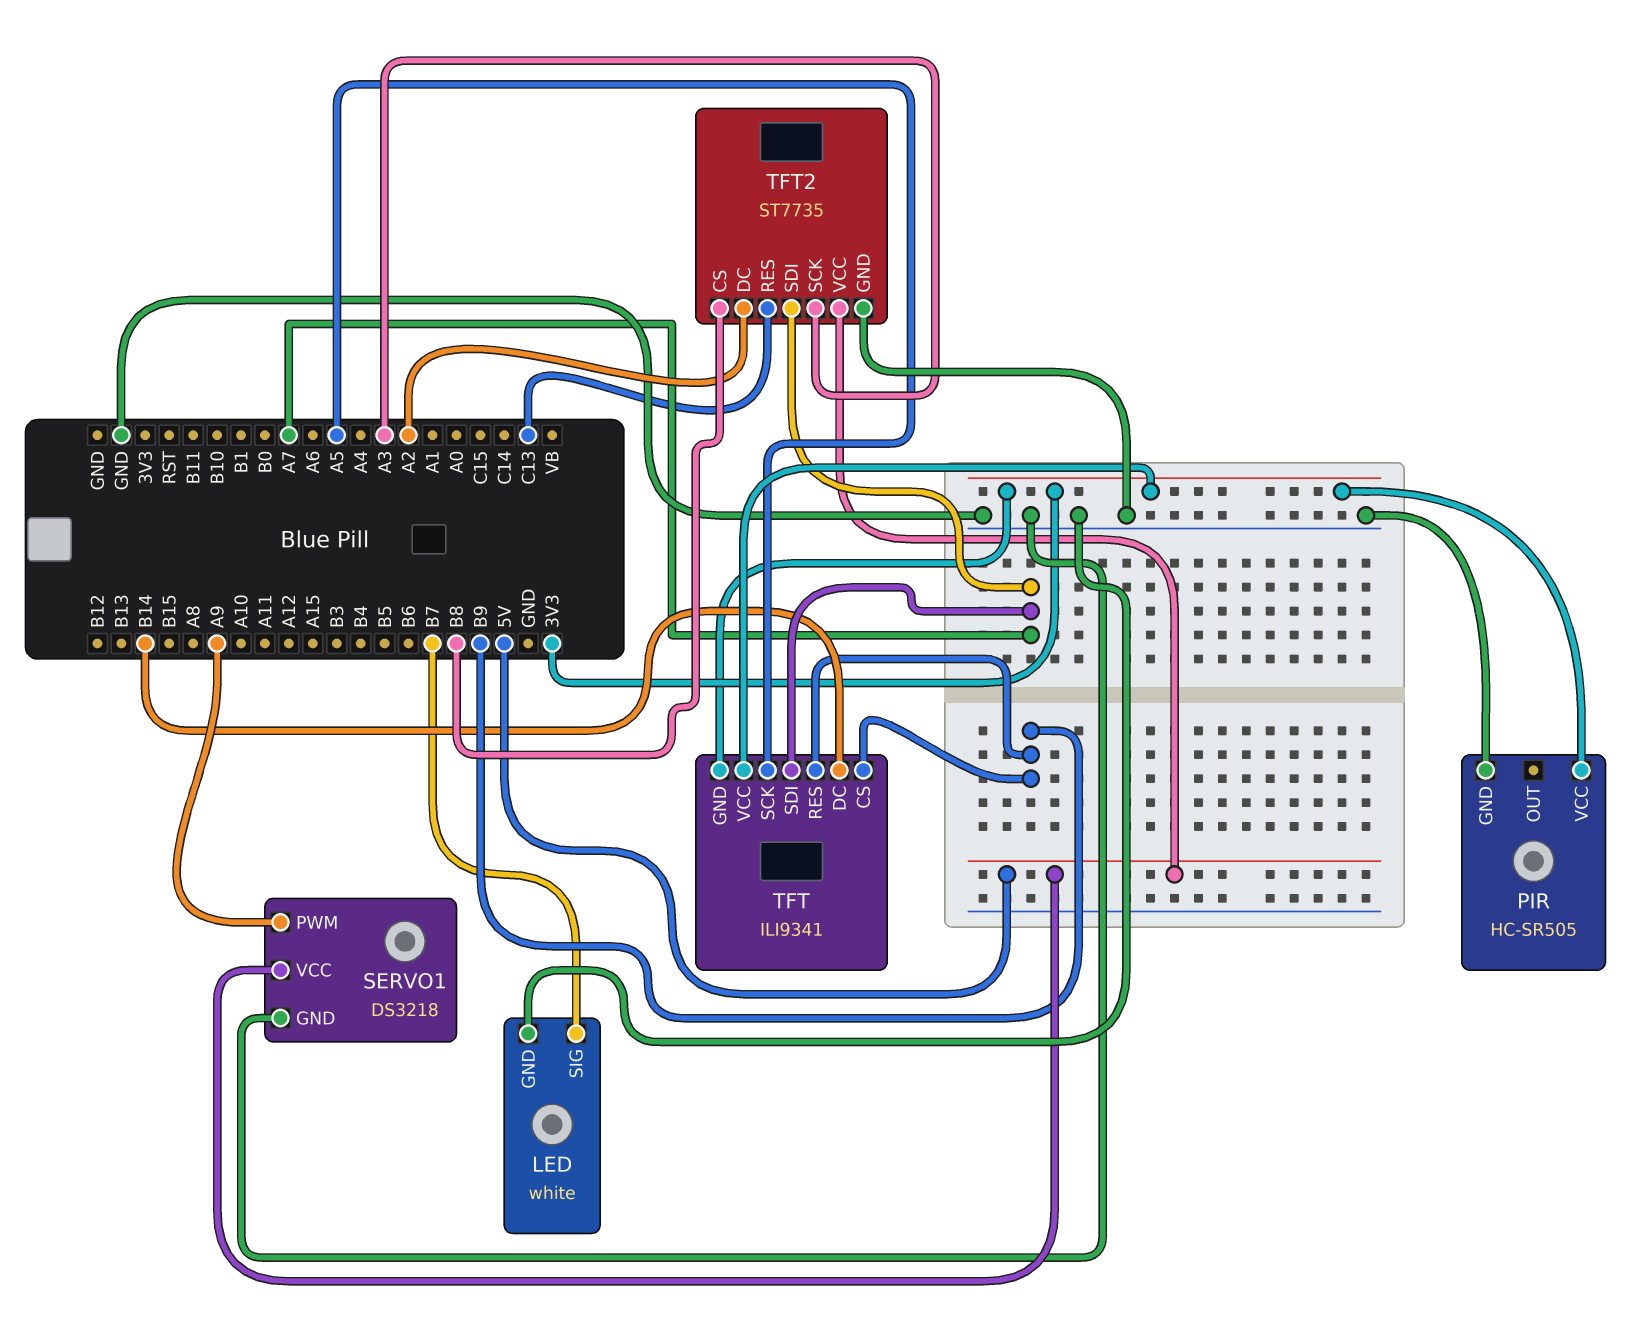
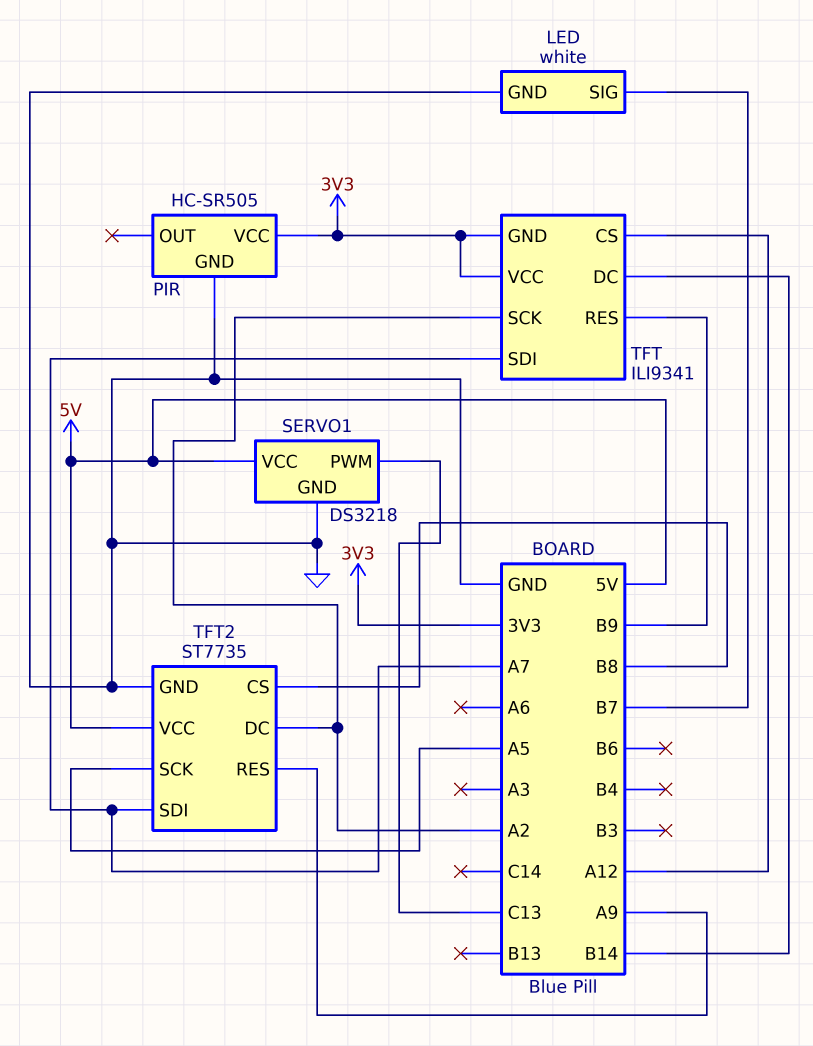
SERVO1 pin PWM: A9 -> C13
TFT pin CS: B9 -> A12
TFT pin SCK: A5 -> A2
TFT2 pin RES: C13 -> A9
TFT2 pin SCK: A3 -> A5

